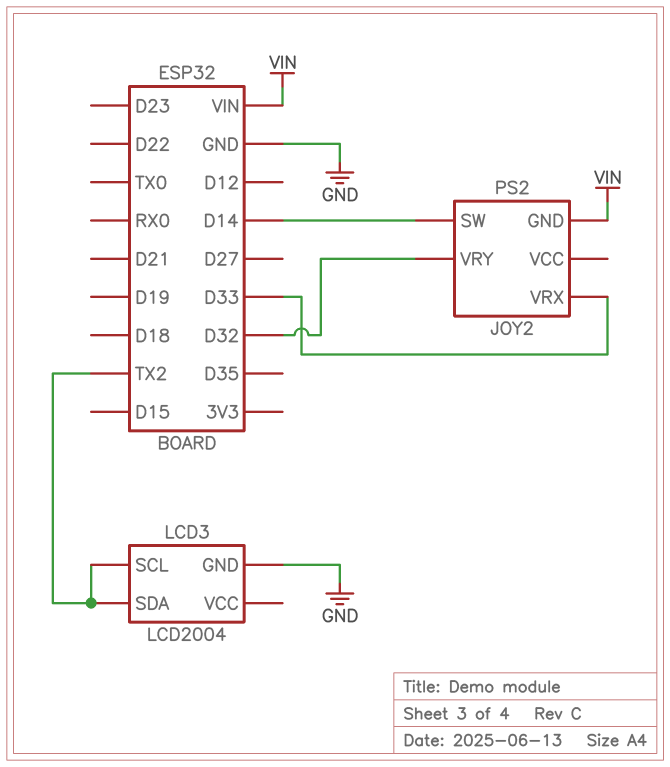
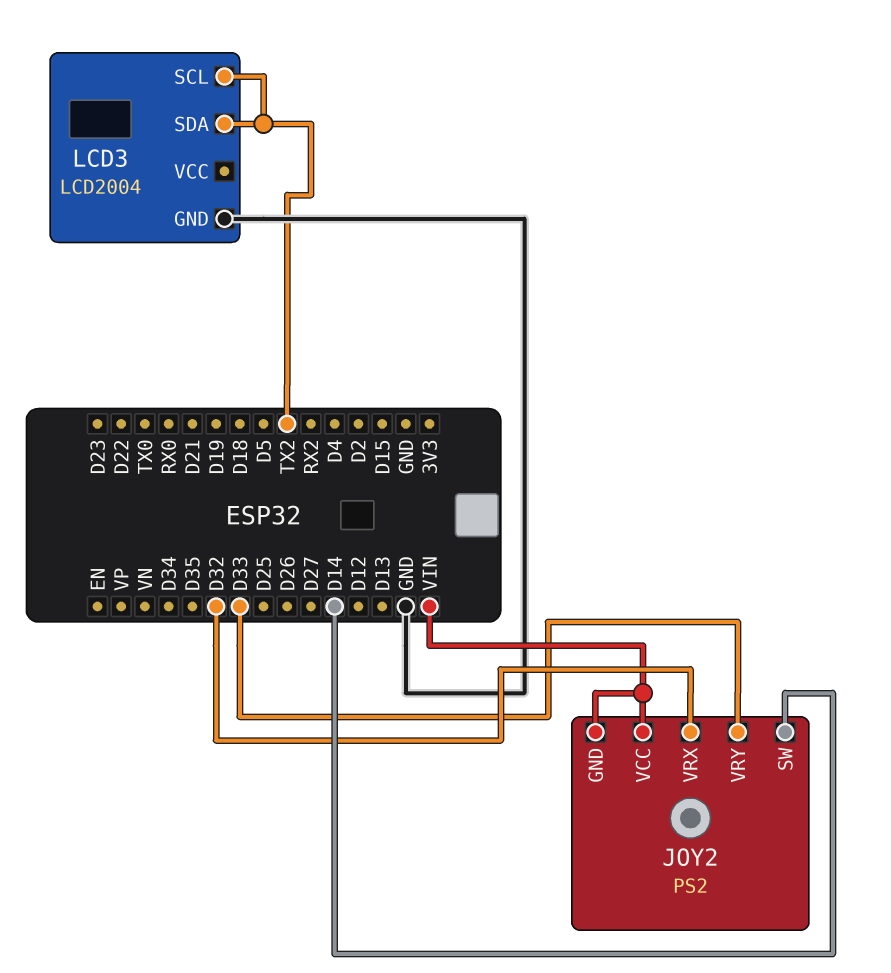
JOY2 pin VCC: none -> VIN
JOY2 pin VRX: D33 -> D32
JOY2 pin VRY: D32 -> D33

